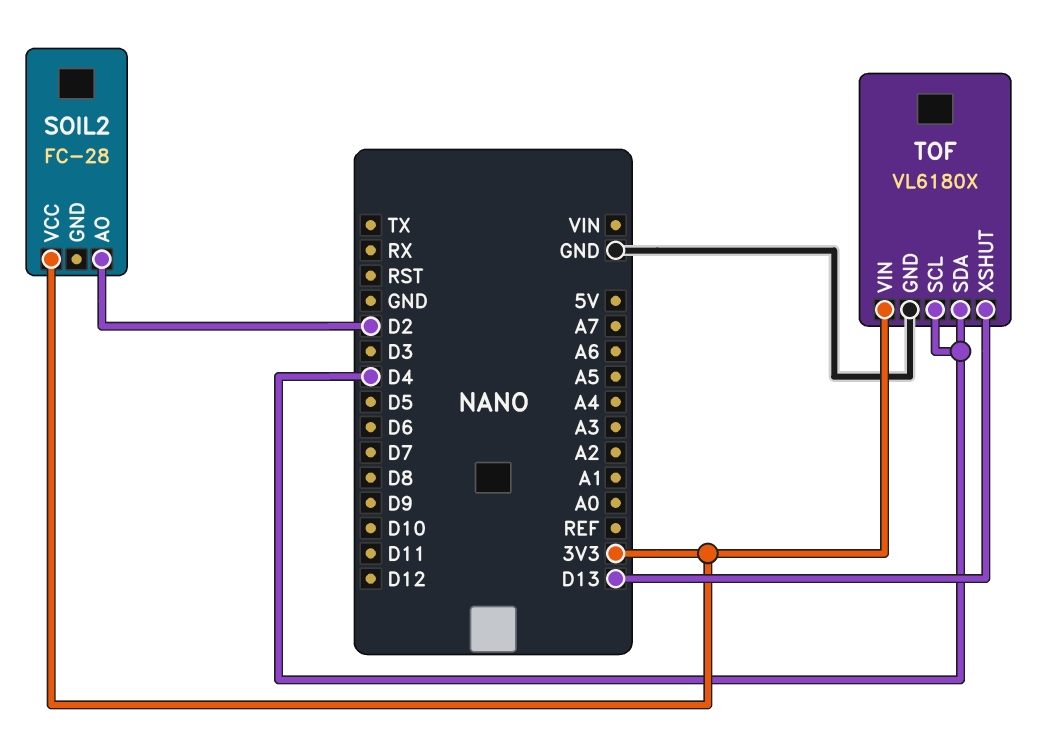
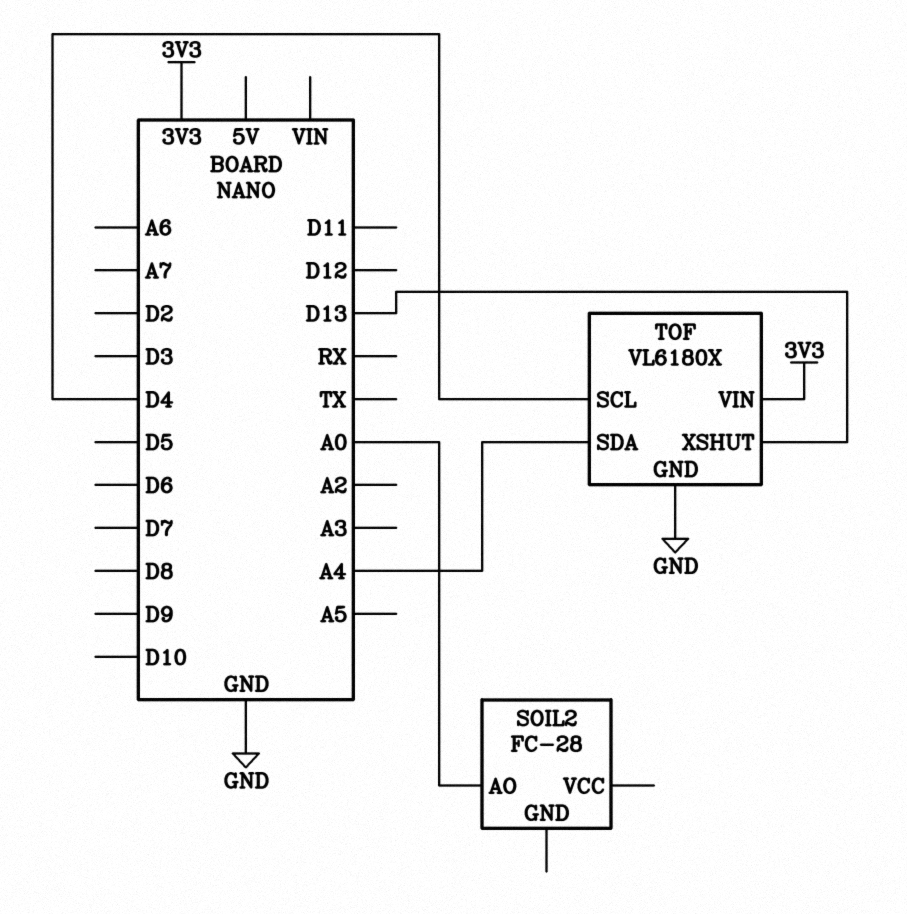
SOIL2 pin AO: D2 -> A0
SOIL2 pin VCC: 3V3 -> none
TOF pin SDA: D4 -> A4

